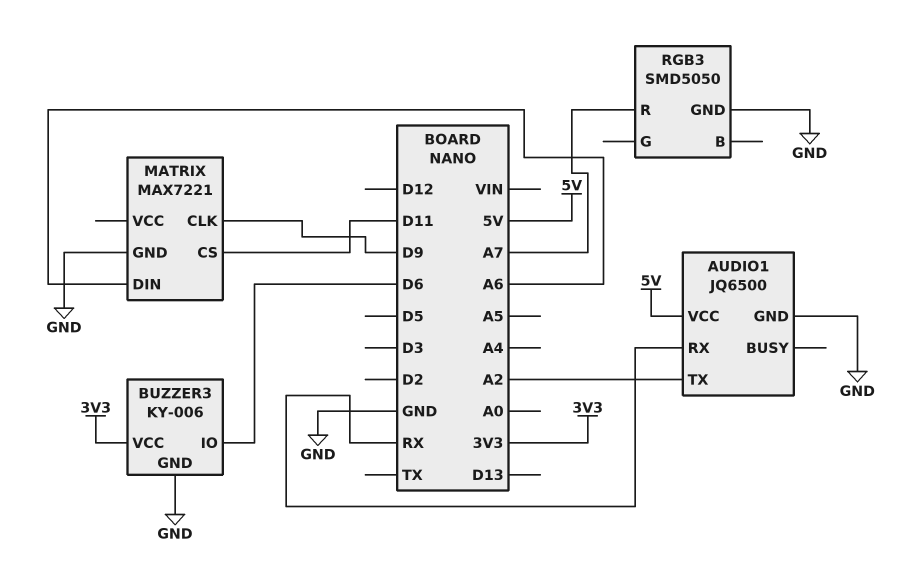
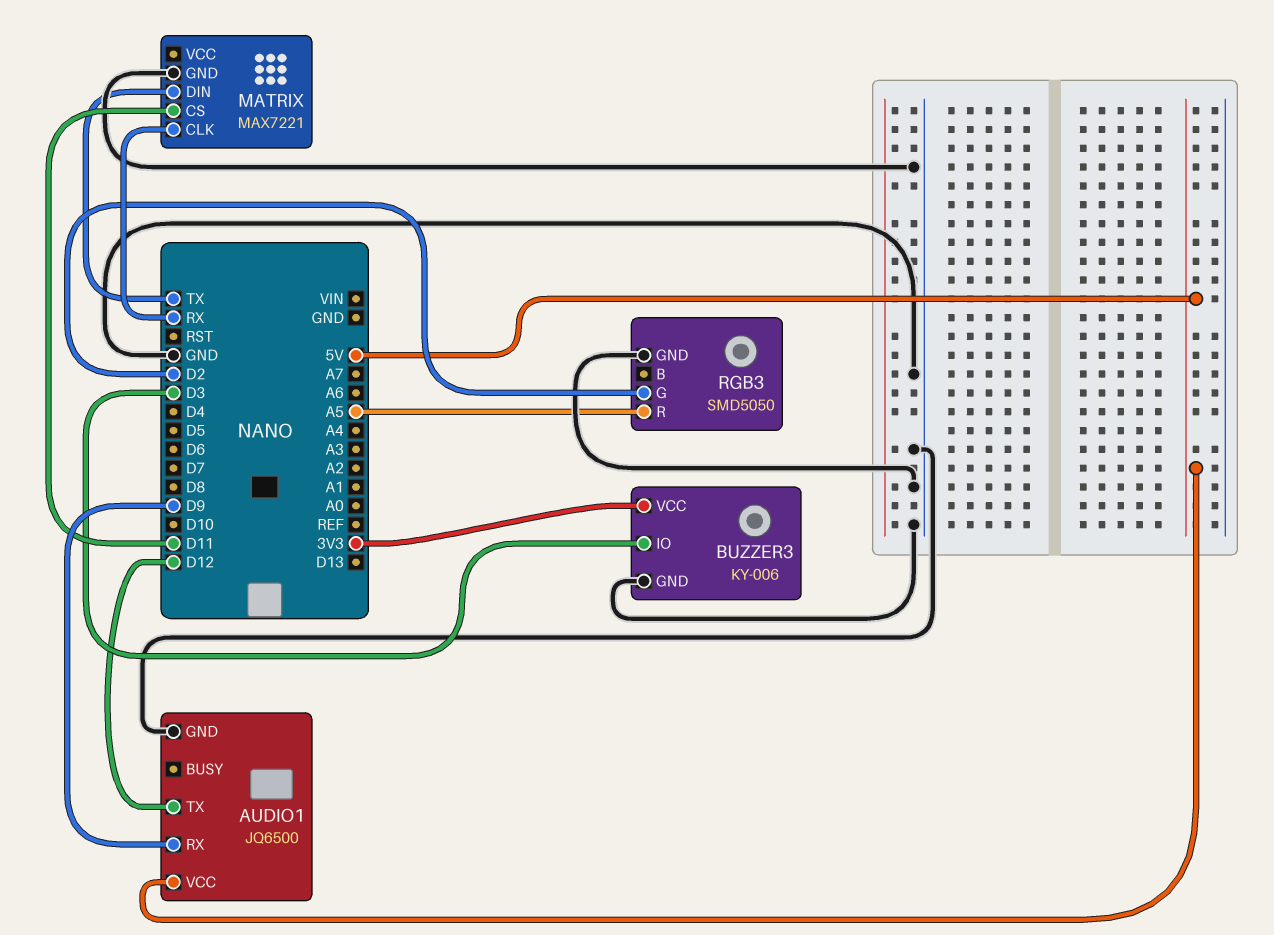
AUDIO1 pin RX: RX -> D9
AUDIO1 pin TX: A2 -> D12
BUZZER3 pin IO: D6 -> D3
MATRIX pin CLK: D9 -> RX
MATRIX pin DIN: A6 -> TX
RGB3 pin G: none -> D2
RGB3 pin R: A7 -> A5

